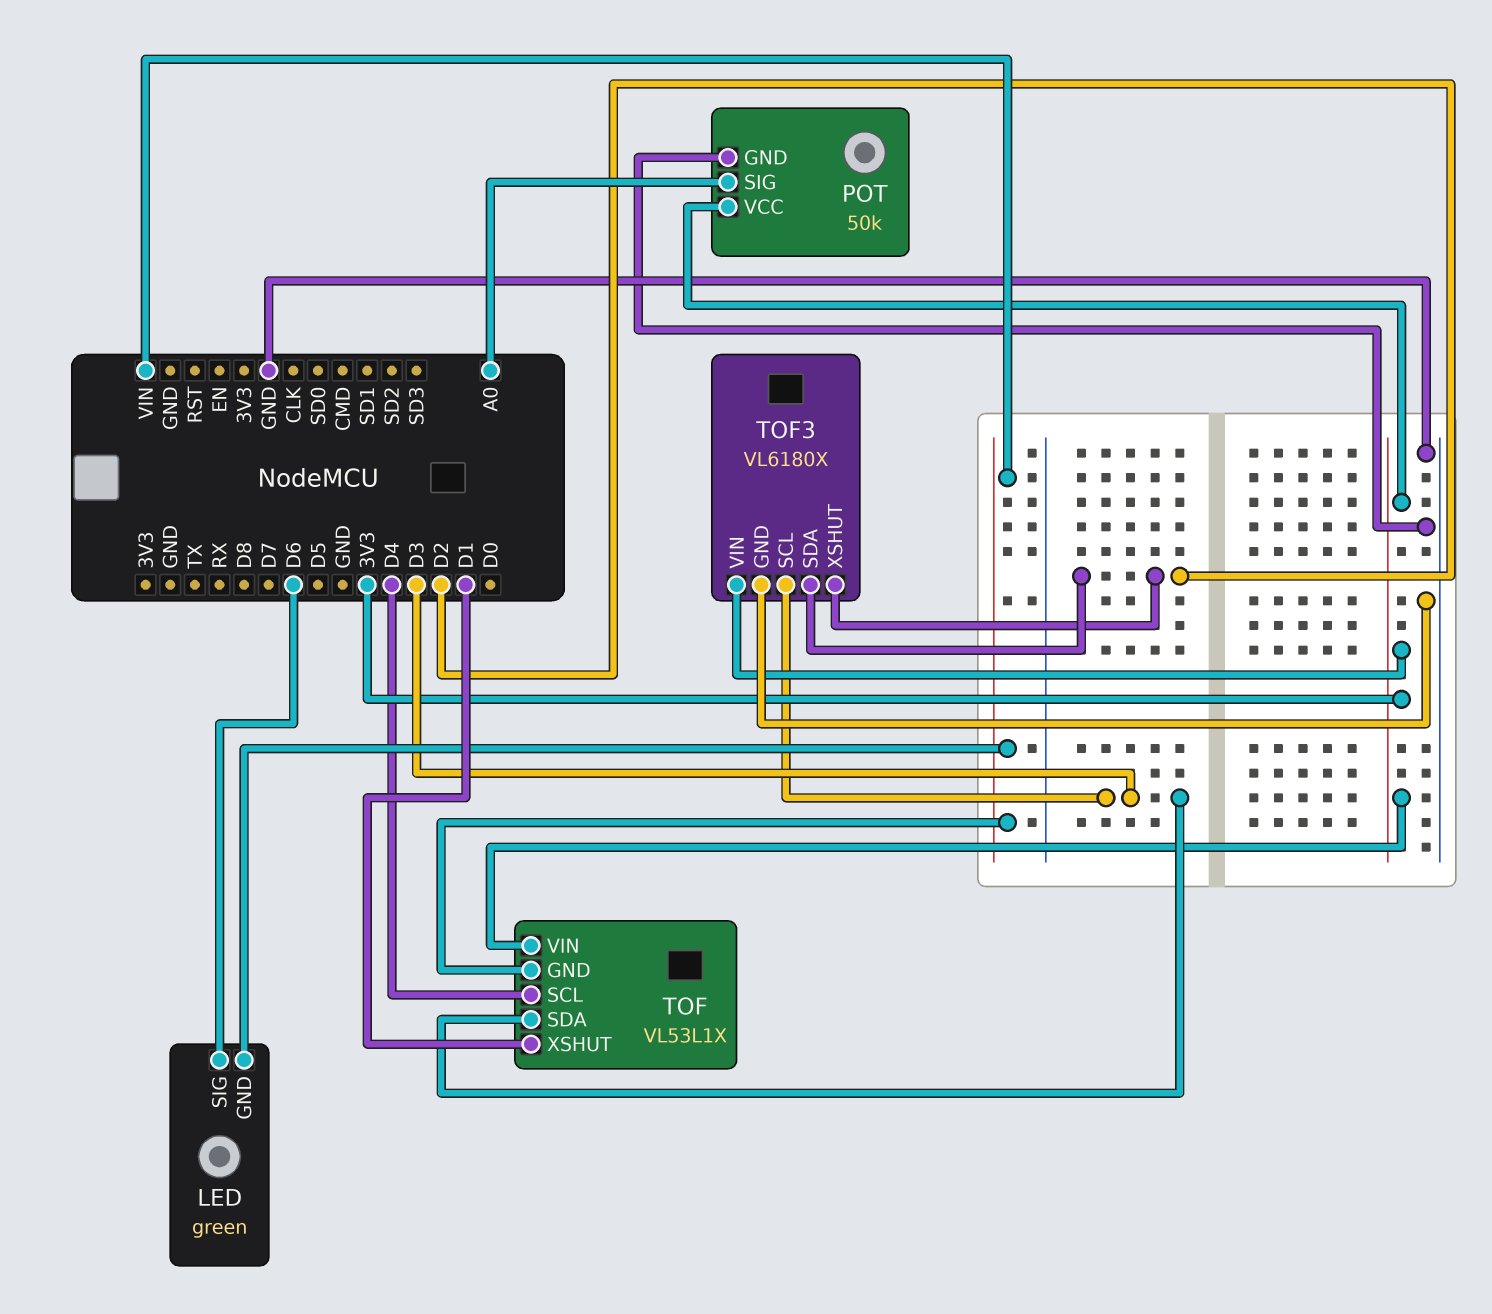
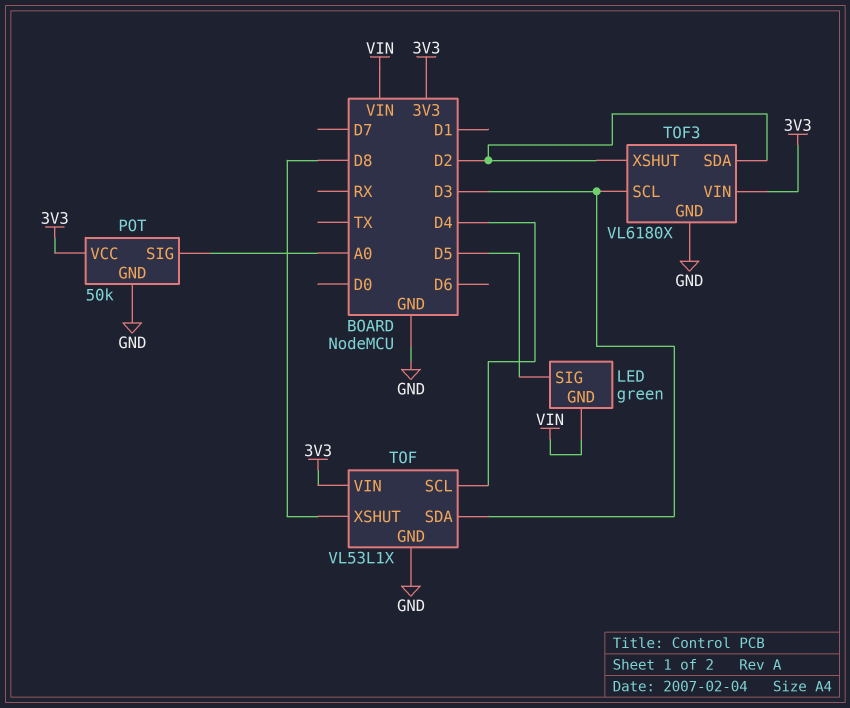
LED pin SIG: D6 -> D5
TOF pin GND: VIN -> GND
TOF pin XSHUT: D1 -> D8

